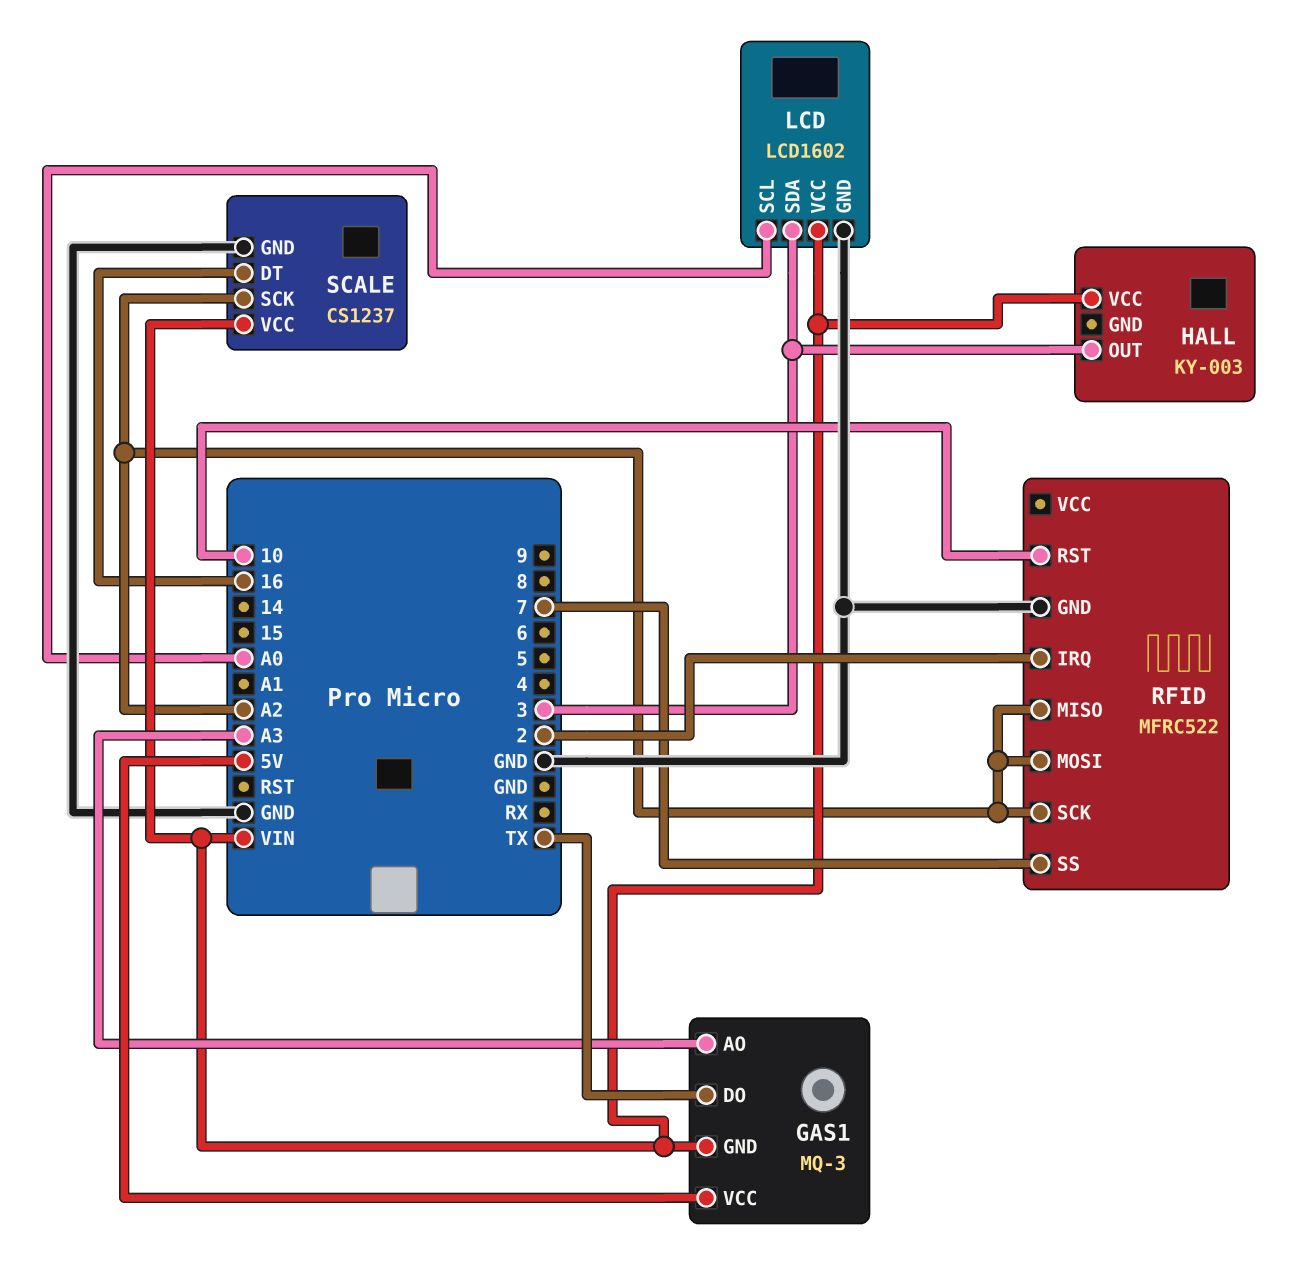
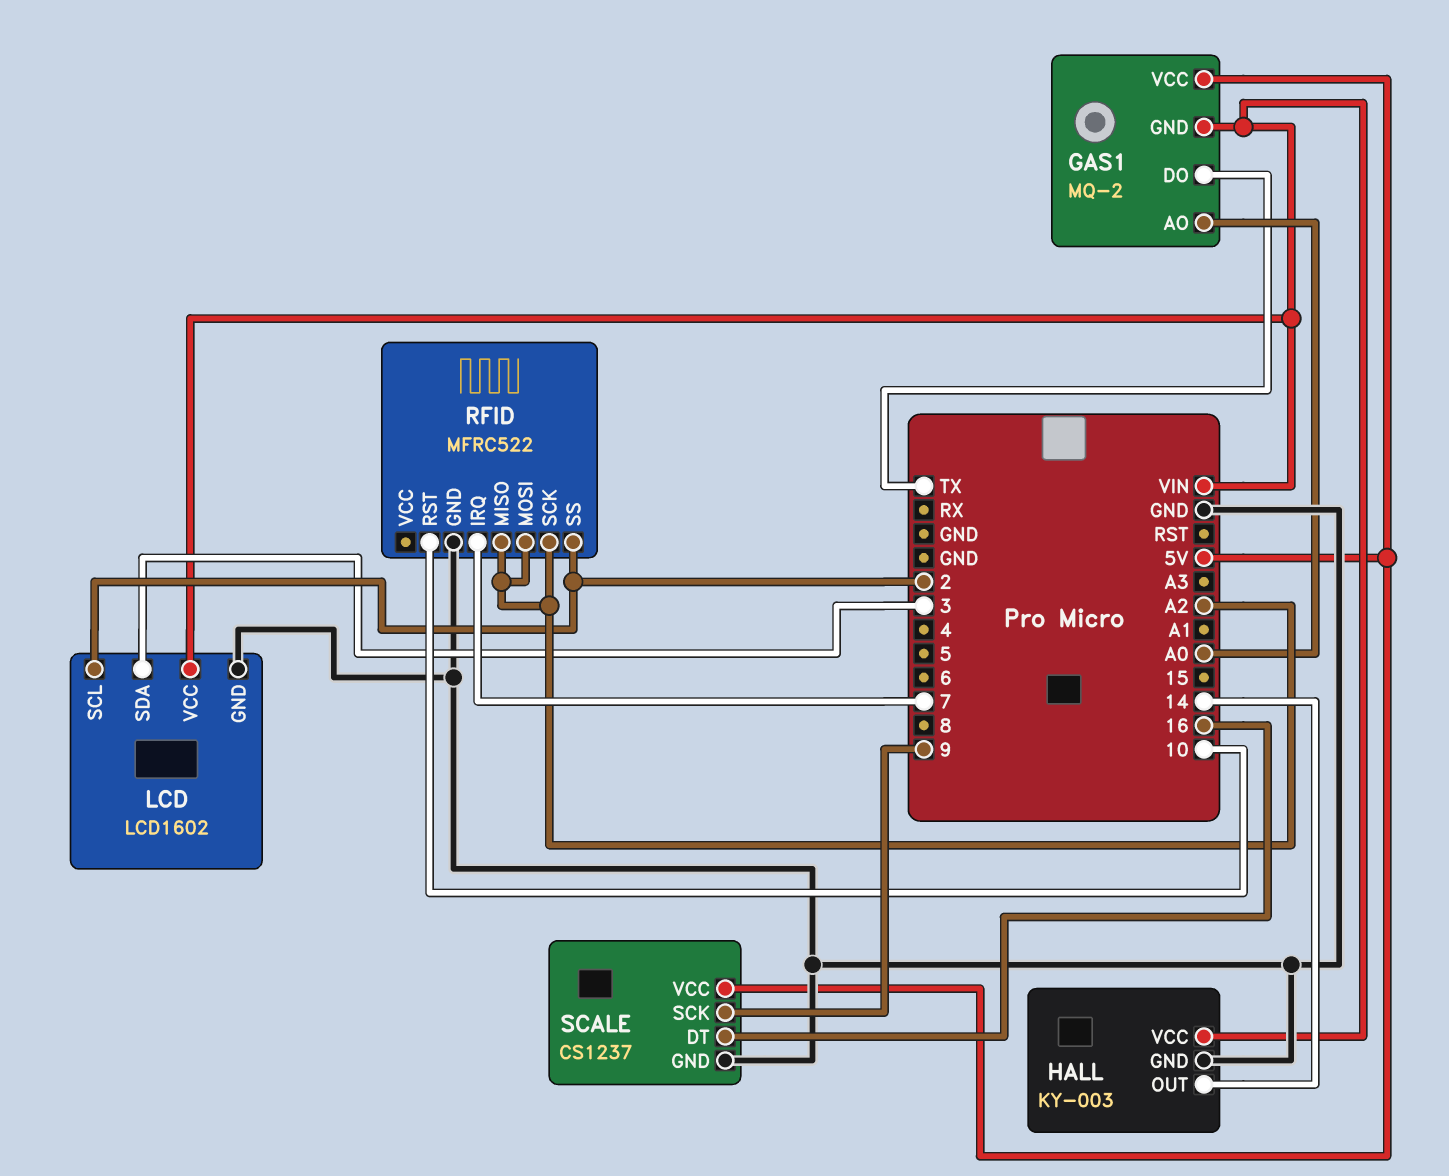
GAS1: MQ-3 -> MQ-2
GAS1 pin AO: A3 -> A0
HALL pin GND: none -> GND
HALL pin OUT: 3 -> 14
LCD pin SCL: A0 -> 2
RFID pin IRQ: 2 -> 7
RFID pin SS: 7 -> 2
SCALE pin SCK: A2 -> 9
SCALE pin VCC: VIN -> 5V

